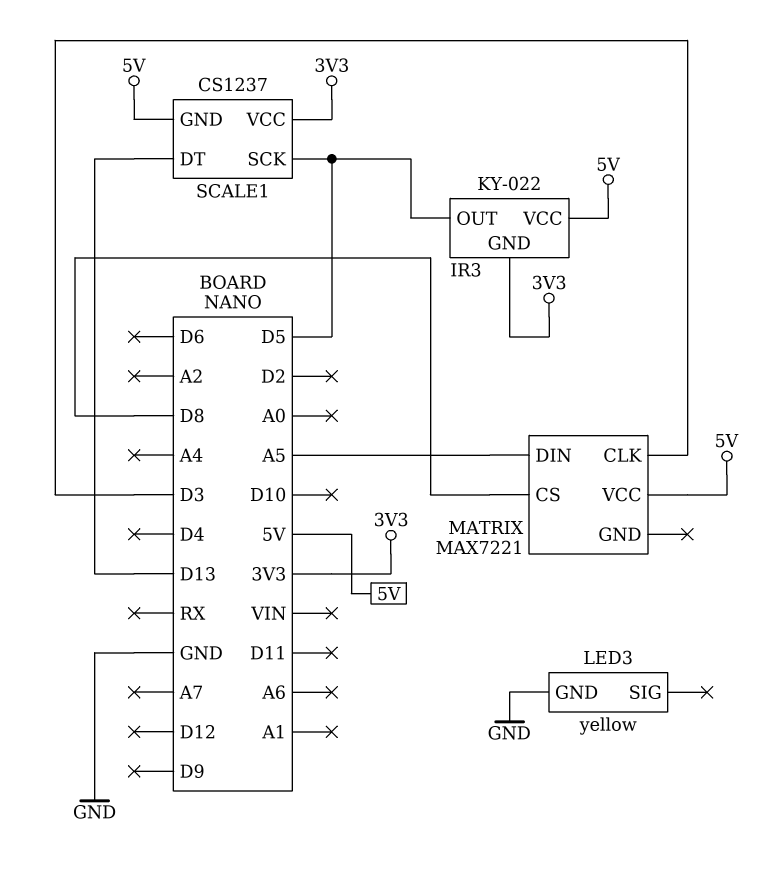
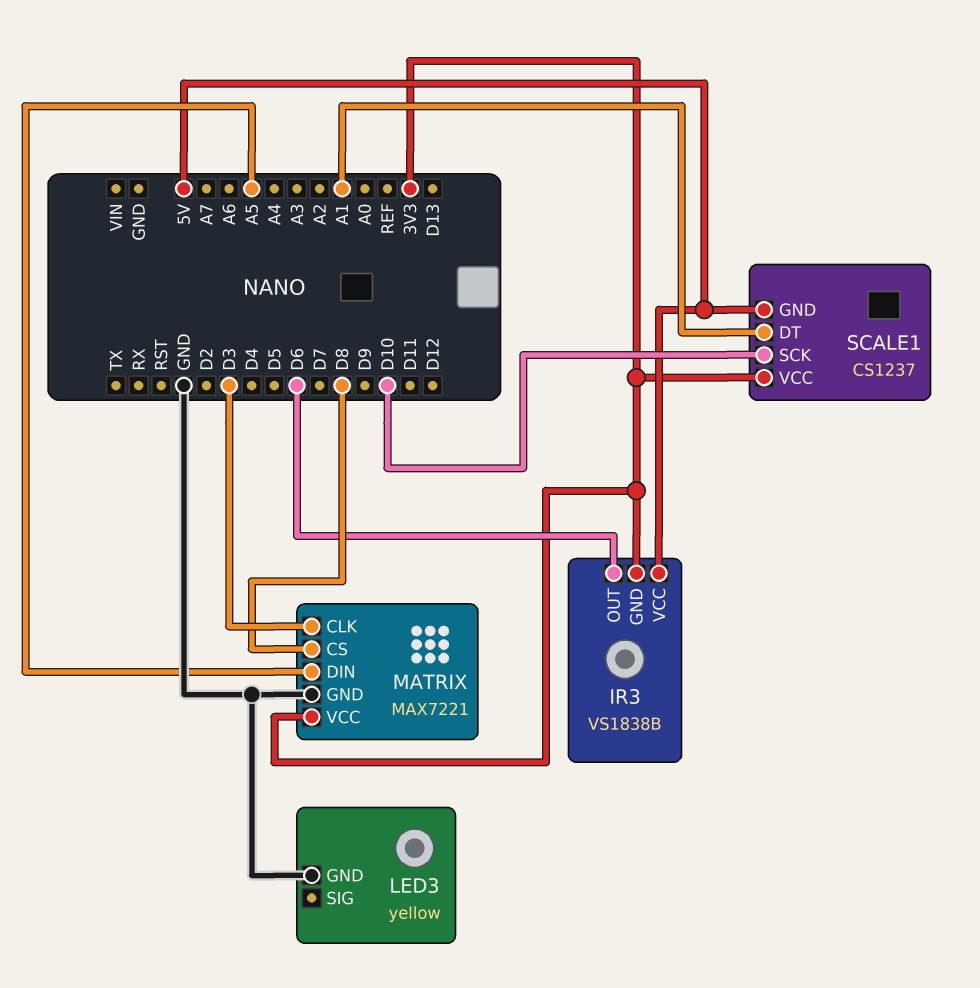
IR3: KY-022 -> VS1838B
IR3 pin OUT: D5 -> D6
MATRIX pin GND: none -> GND
MATRIX pin VCC: 5V -> 3V3
SCALE1 pin DT: D13 -> A1
SCALE1 pin SCK: D5 -> D10

